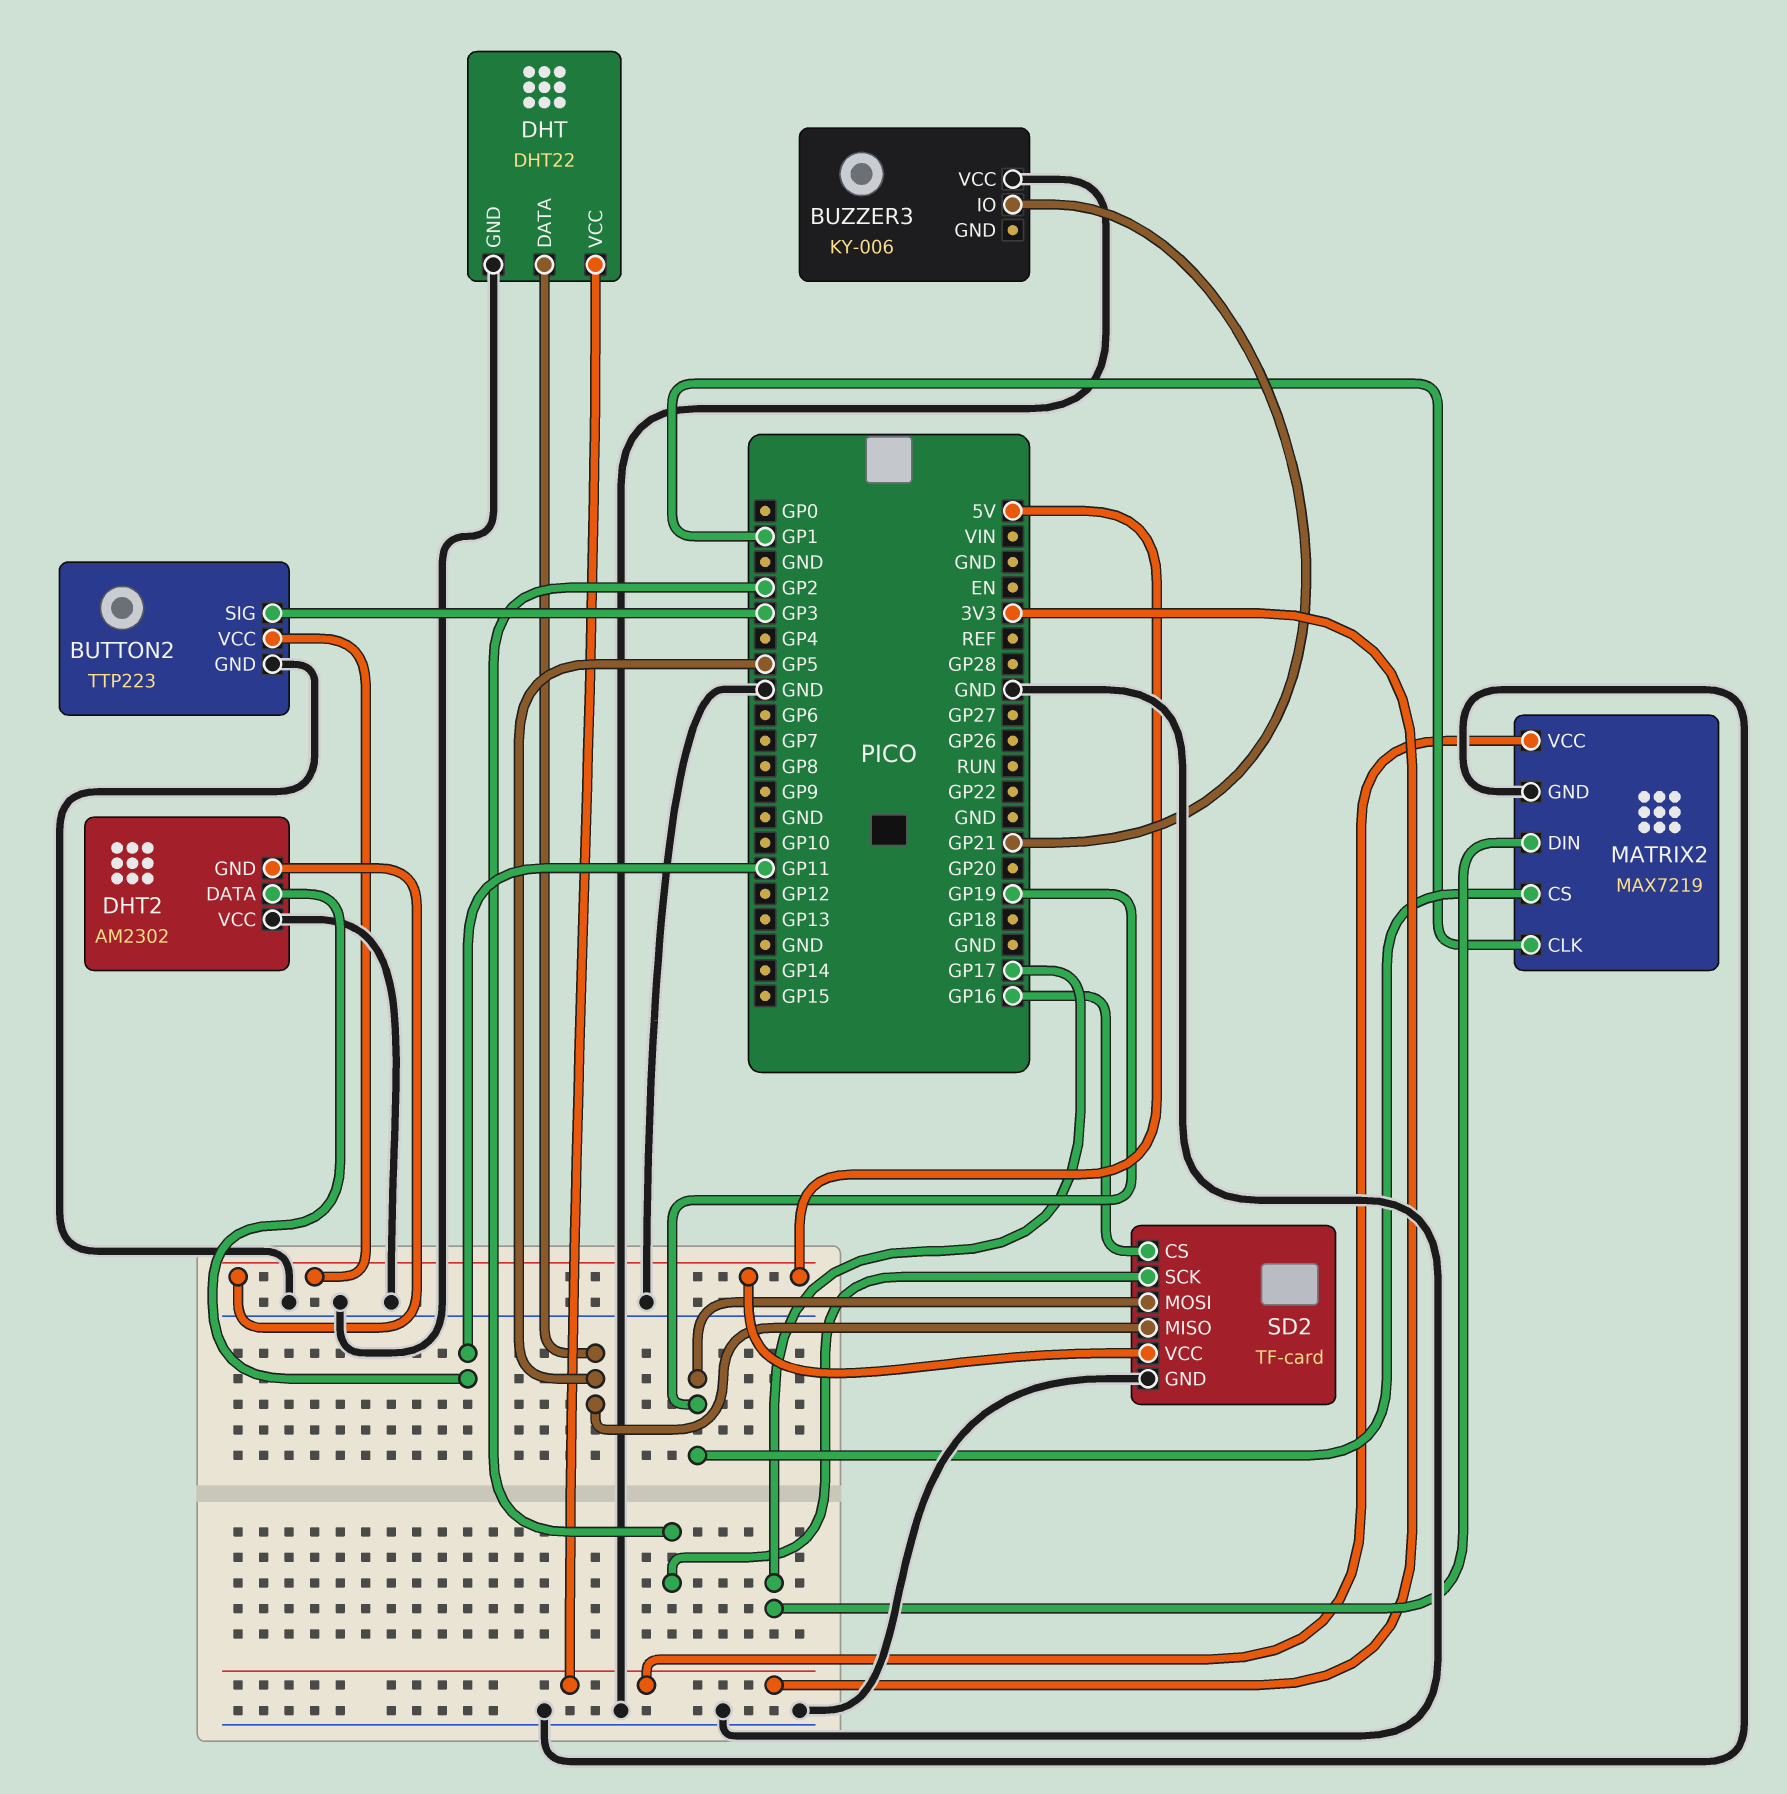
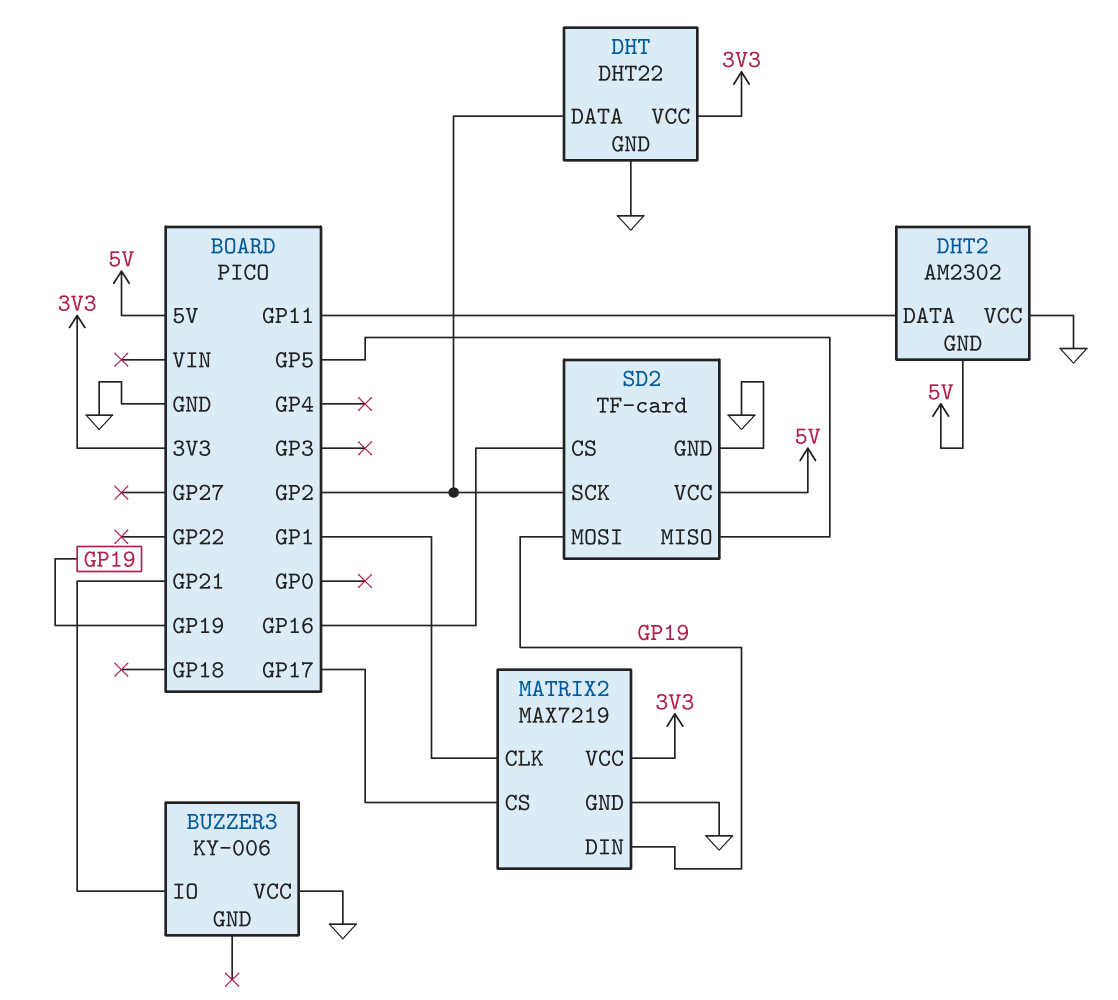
BUTTON2: TTP223 -> none
BUTTON2 pin GND: GND -> none
BUTTON2 pin SIG: GP3 -> none
BUTTON2 pin VCC: 5V -> none
DHT pin DATA: GP5 -> GP2
MATRIX2 pin CS: GP19 -> GP17
MATRIX2 pin DIN: GP17 -> GP19

